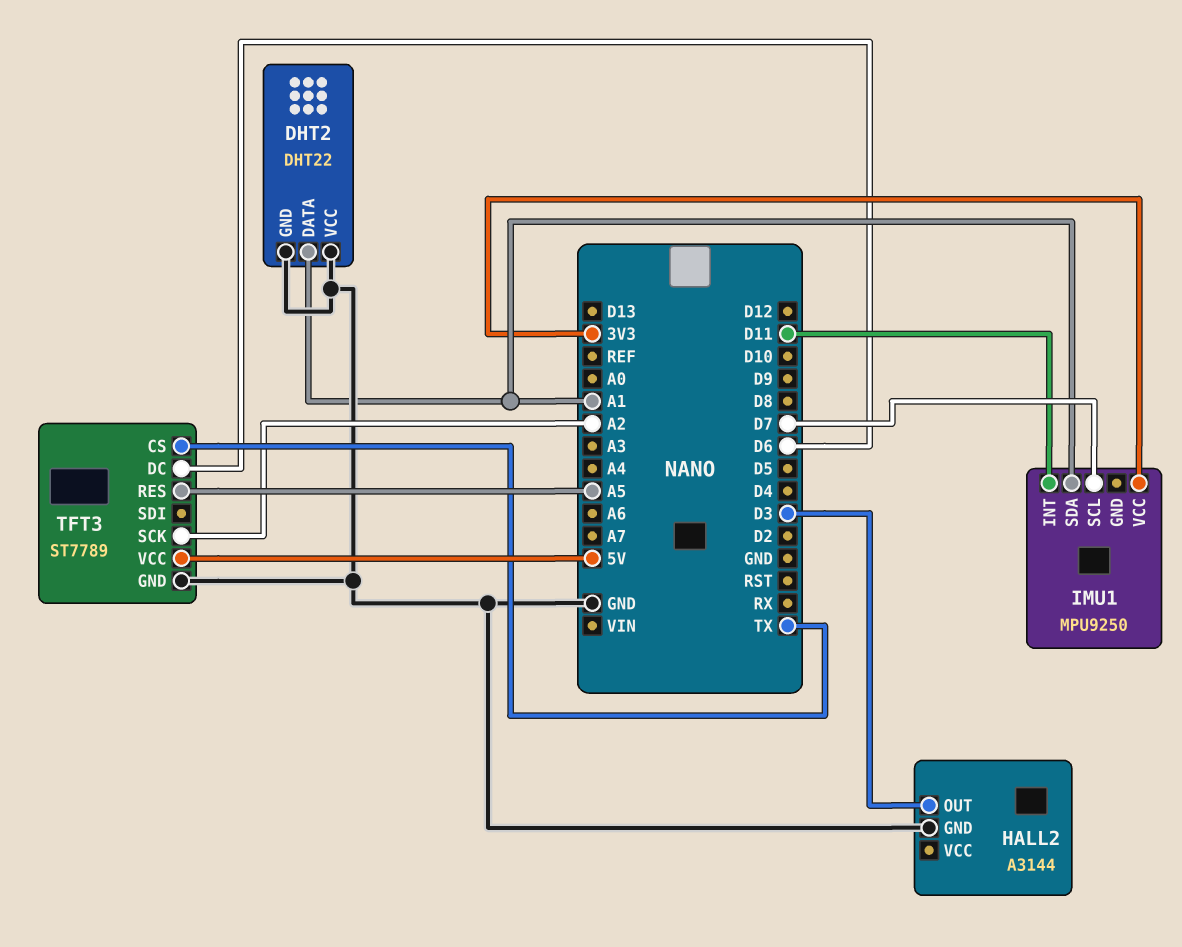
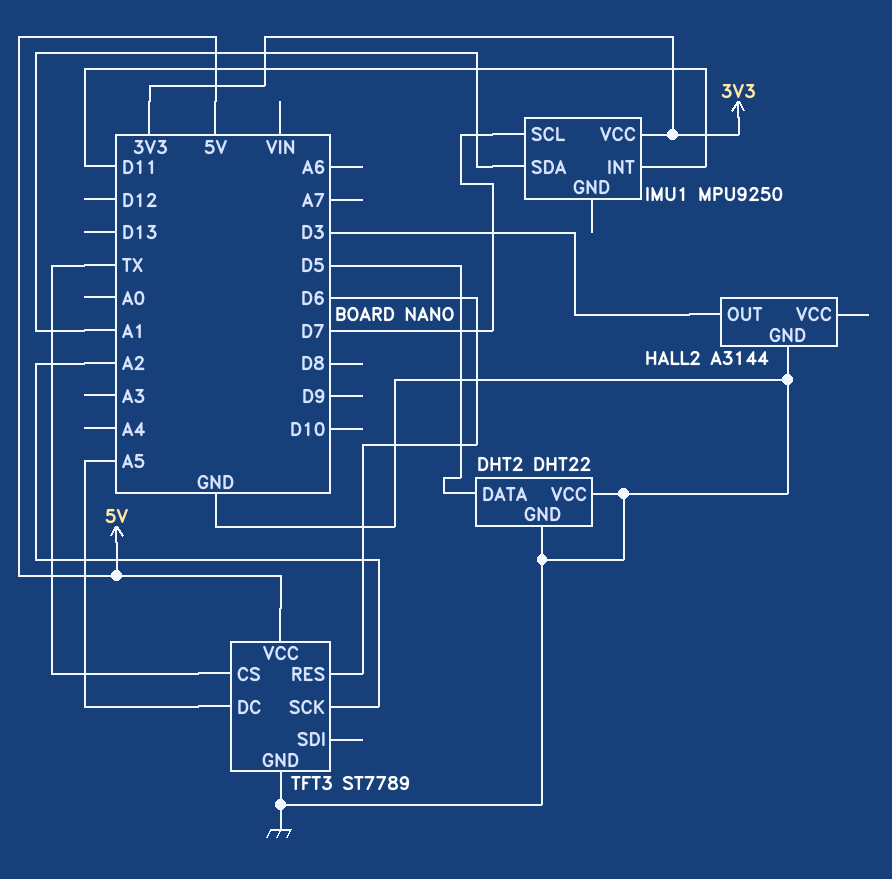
DHT2 pin DATA: A1 -> D5
TFT3 pin DC: D6 -> A5
TFT3 pin RES: A5 -> D6

